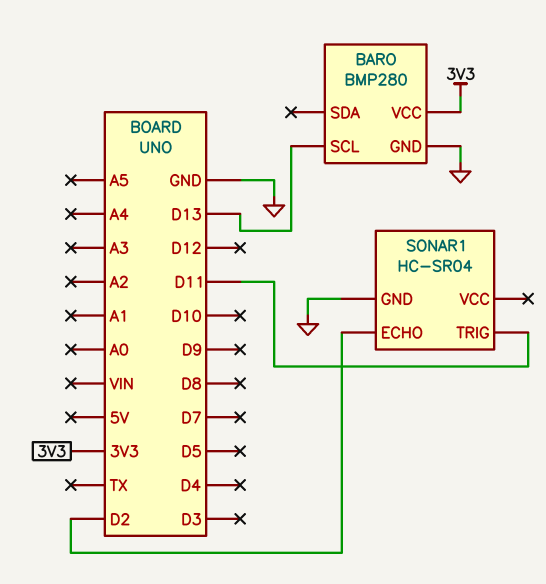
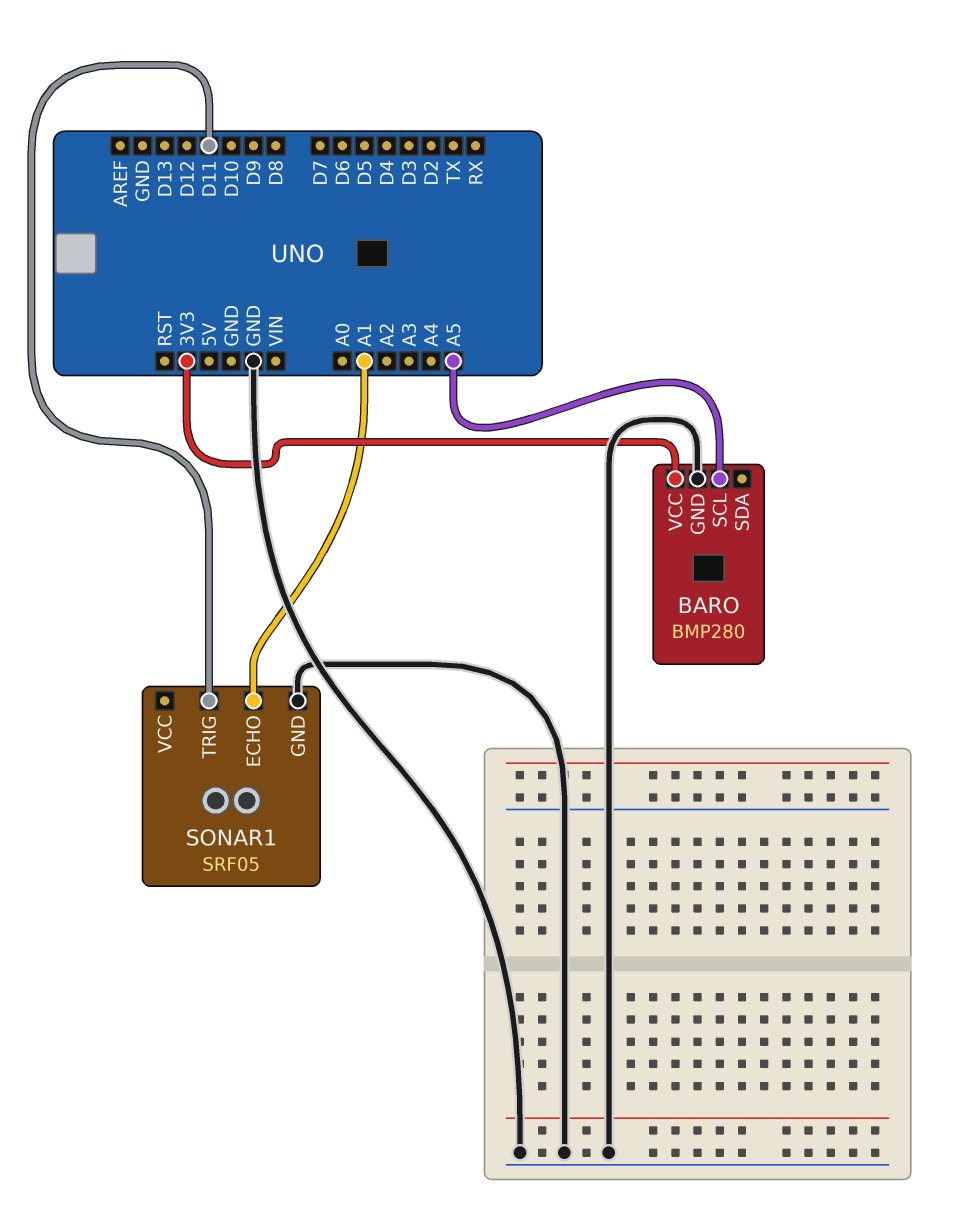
BARO pin SCL: D13 -> A5
SONAR1: HC-SR04 -> SRF05
SONAR1 pin ECHO: D2 -> A1

